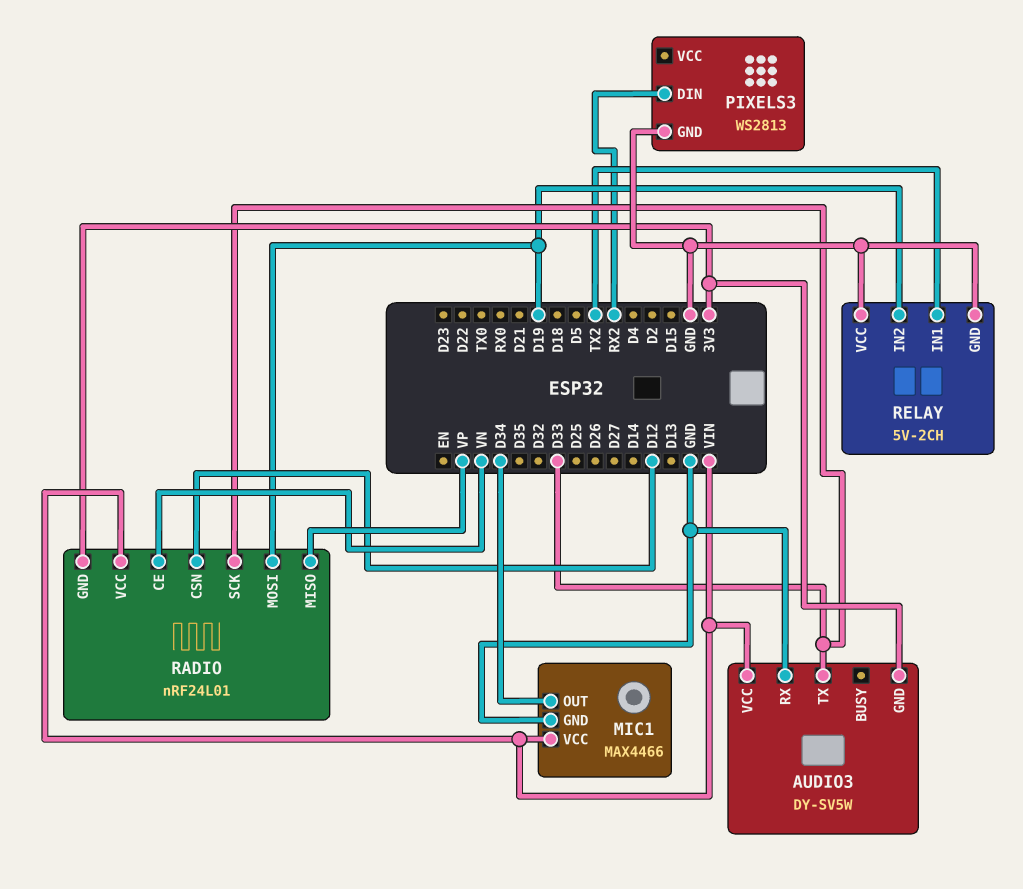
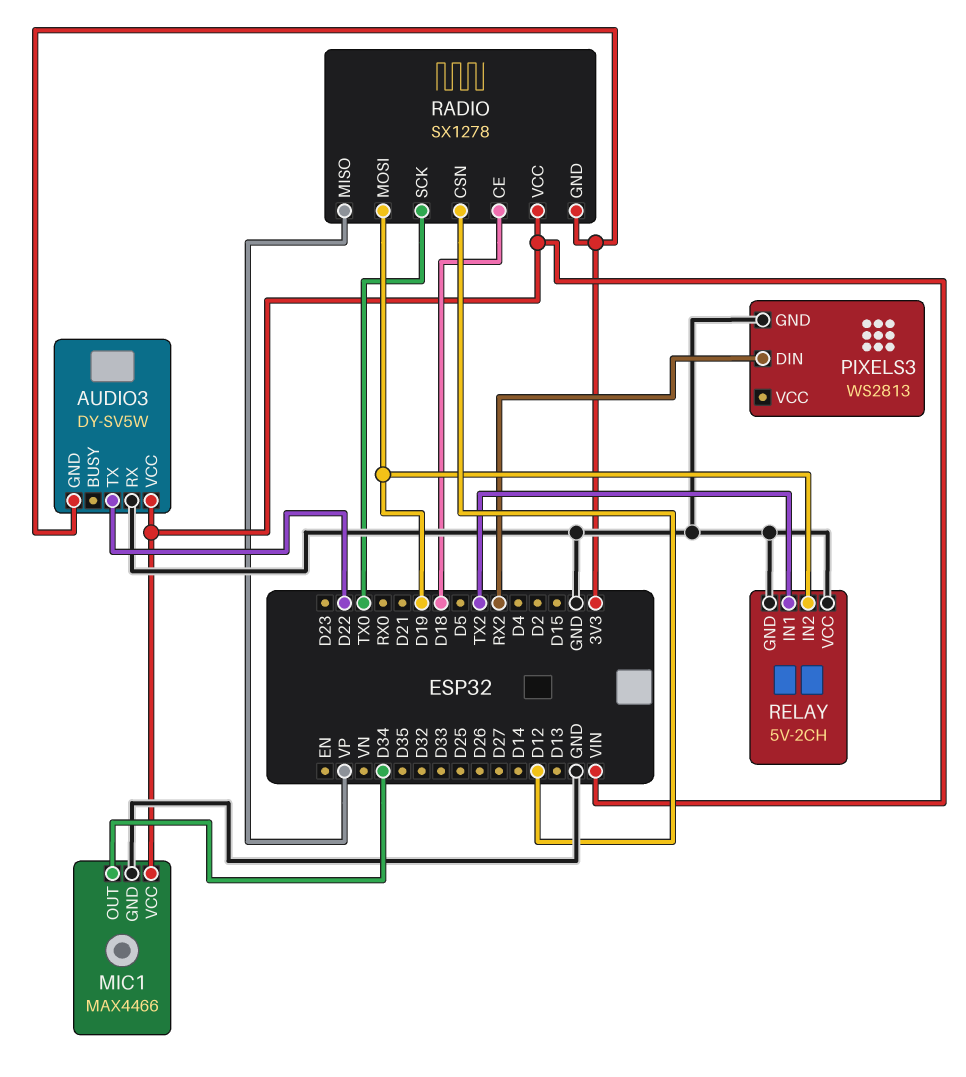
AUDIO3 pin TX: D33 -> D22
RADIO: nRF24L01 -> SX1278
RADIO pin CE: VN -> D18
RADIO pin SCK: D33 -> TX0

